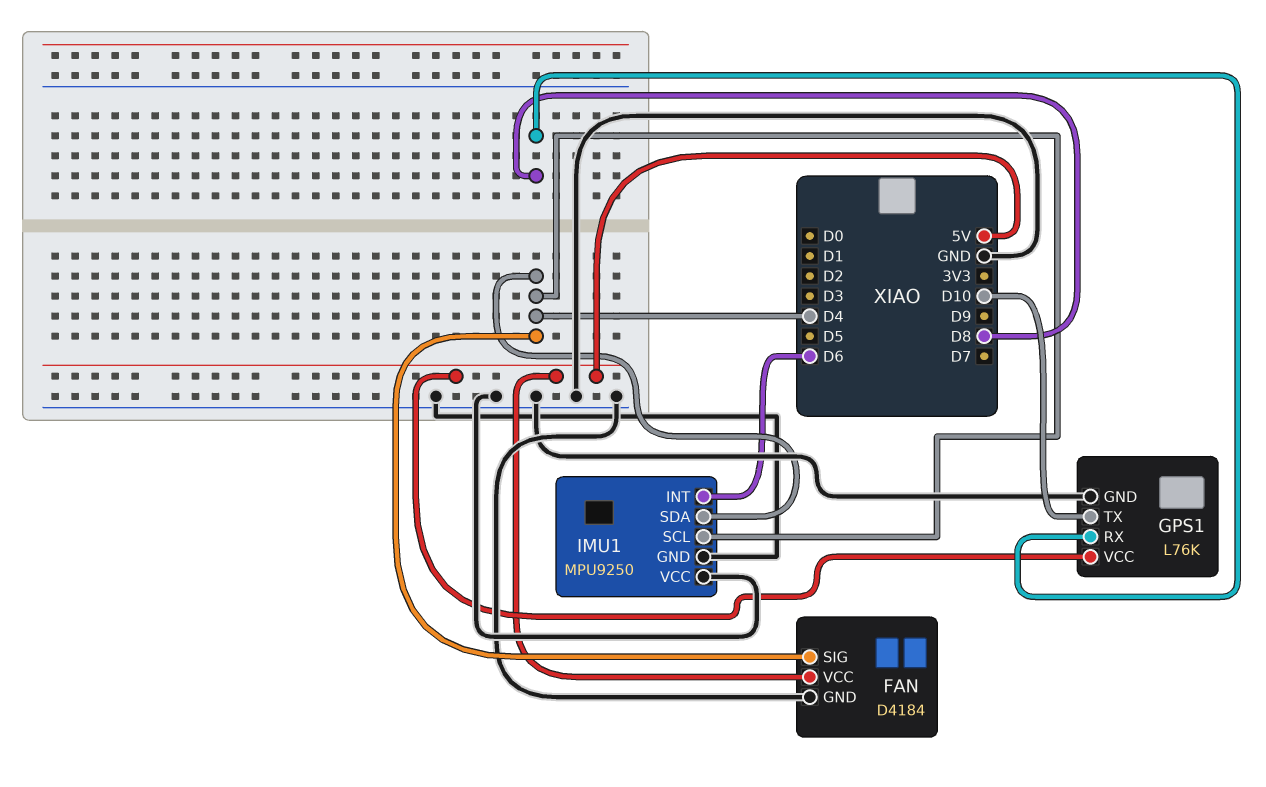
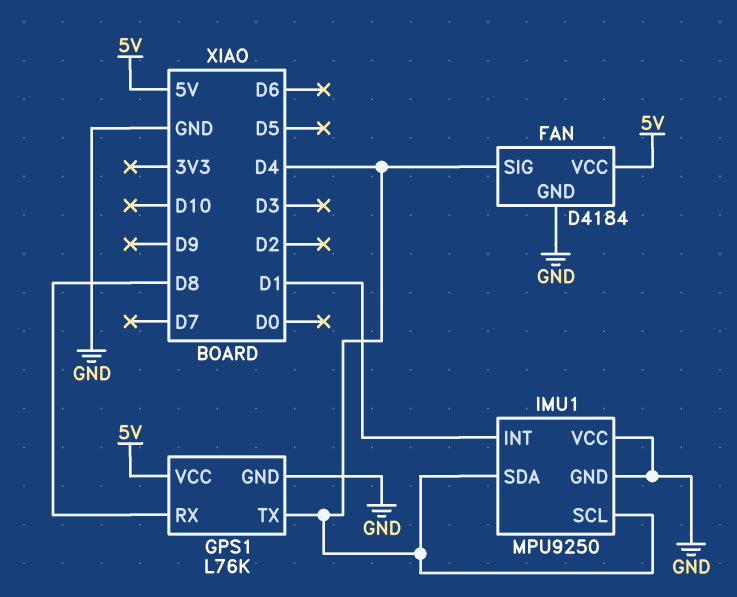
GPS1 pin TX: D10 -> D4
IMU1 pin INT: D6 -> D1

